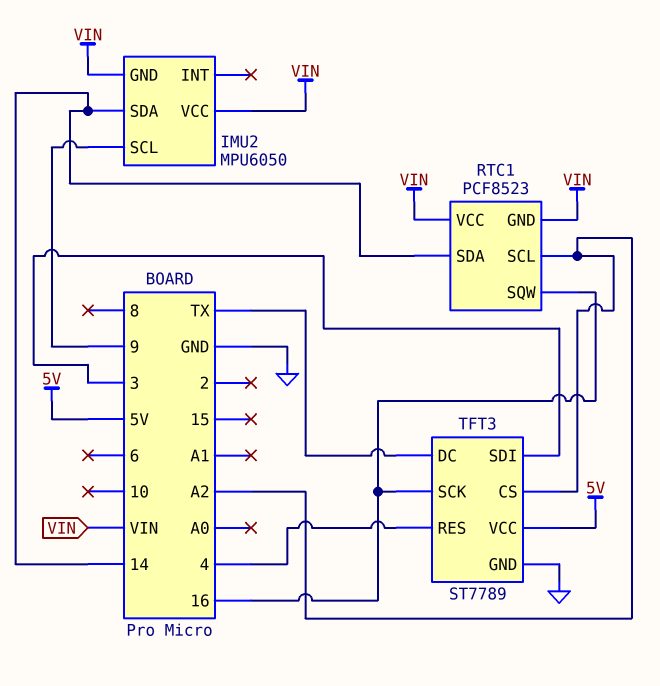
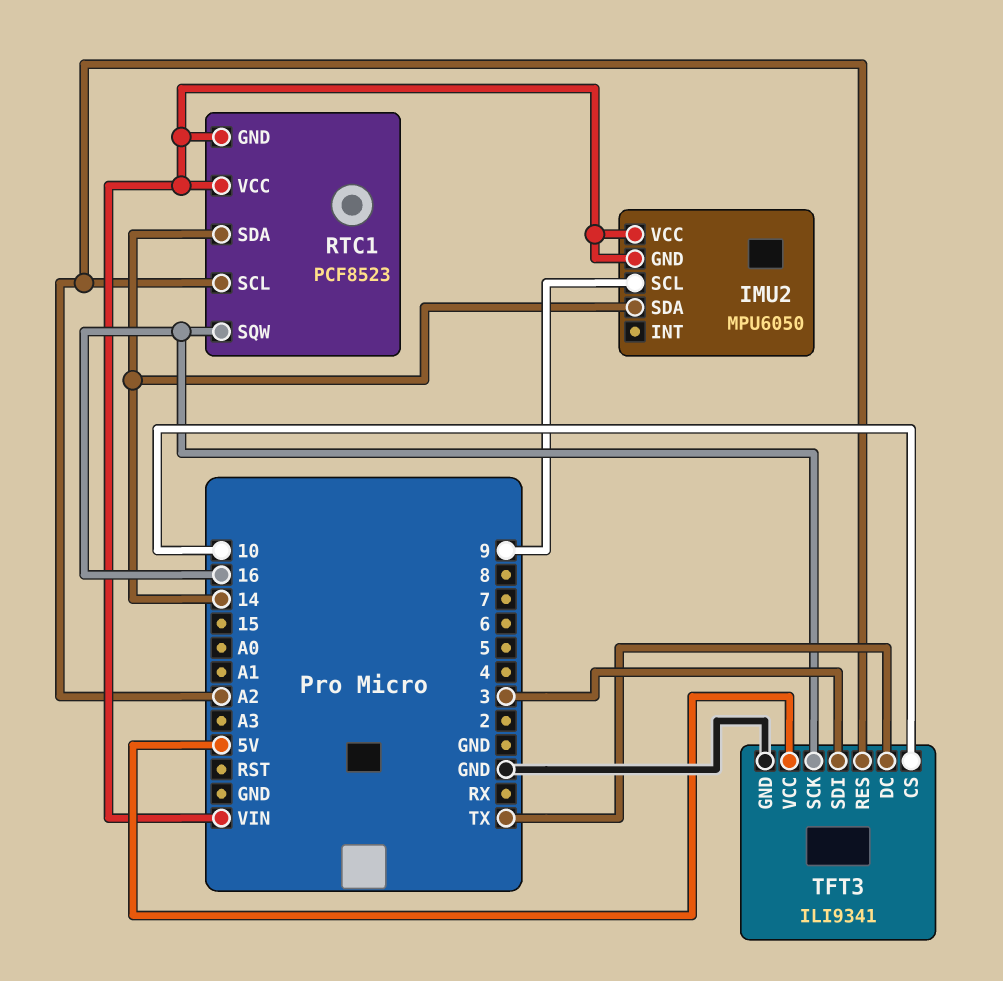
TFT3: ST7789 -> ILI9341
TFT3 pin CS: A2 -> 10
TFT3 pin RES: 4 -> A2

